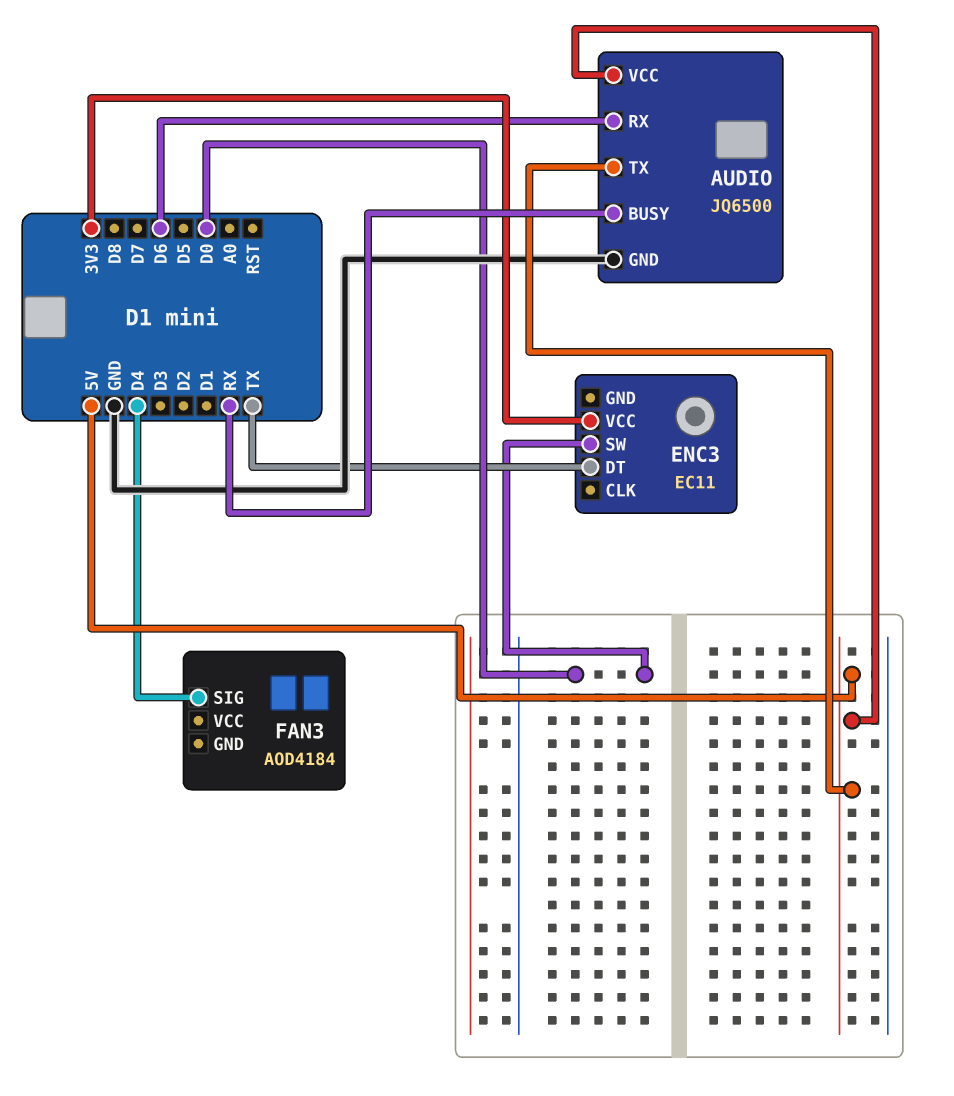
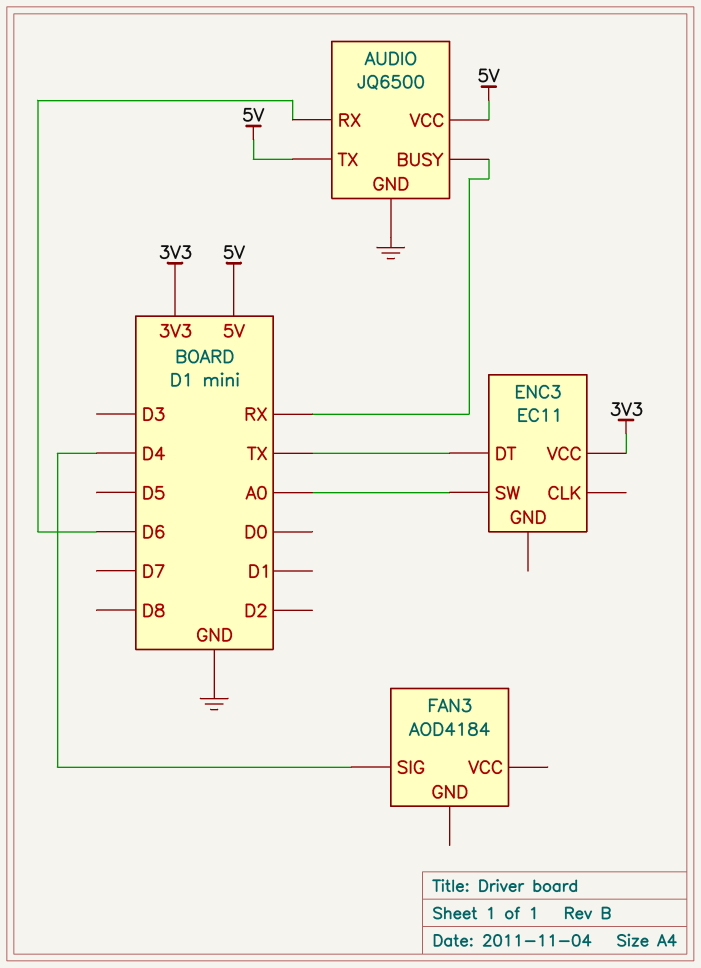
ENC3 pin SW: D0 -> A0

